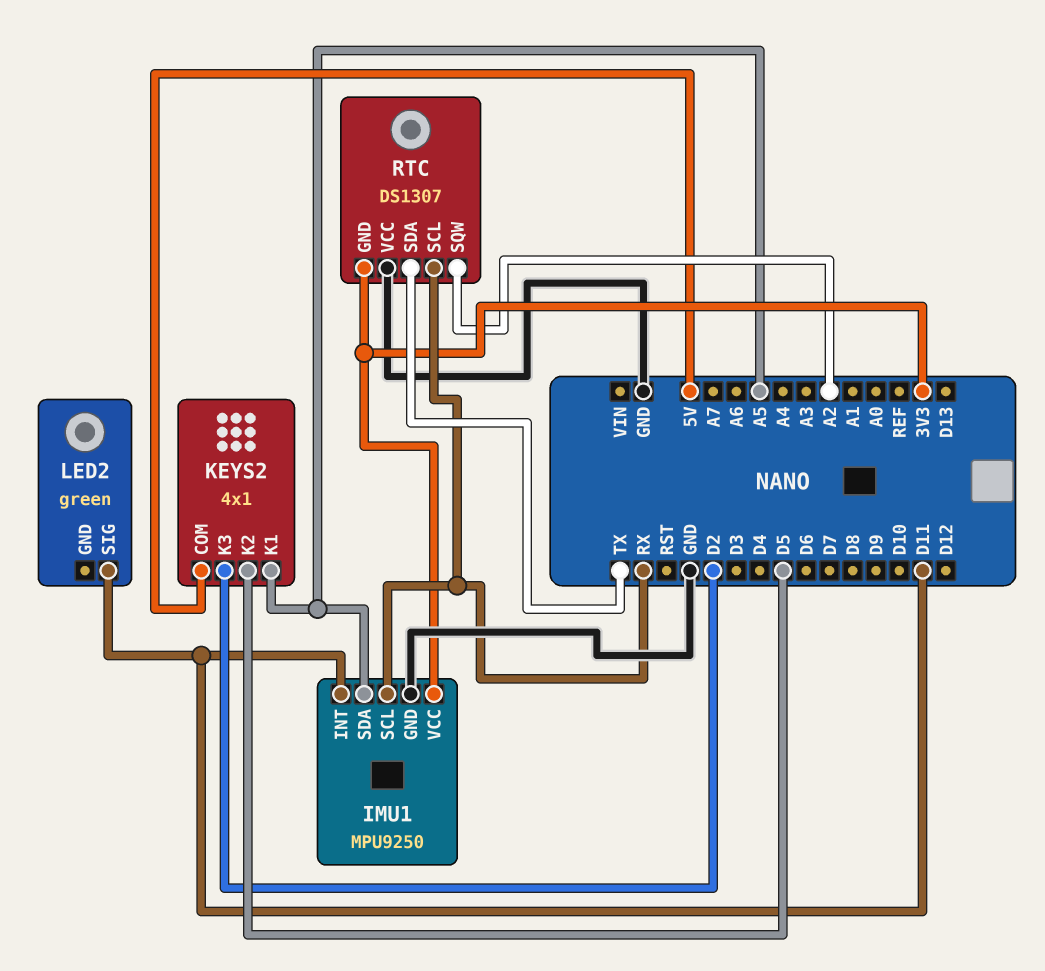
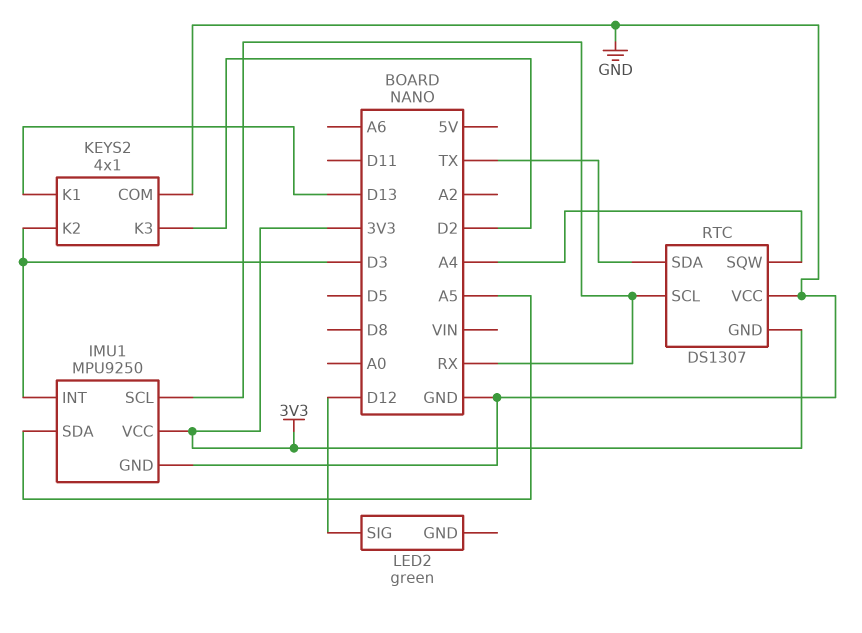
IMU1 pin INT: D11 -> D3
KEYS2 pin COM: 5V -> GND
KEYS2 pin K1: A5 -> D13
KEYS2 pin K2: D5 -> D3
LED2 pin SIG: D11 -> D12
RTC pin SQW: A2 -> A4

